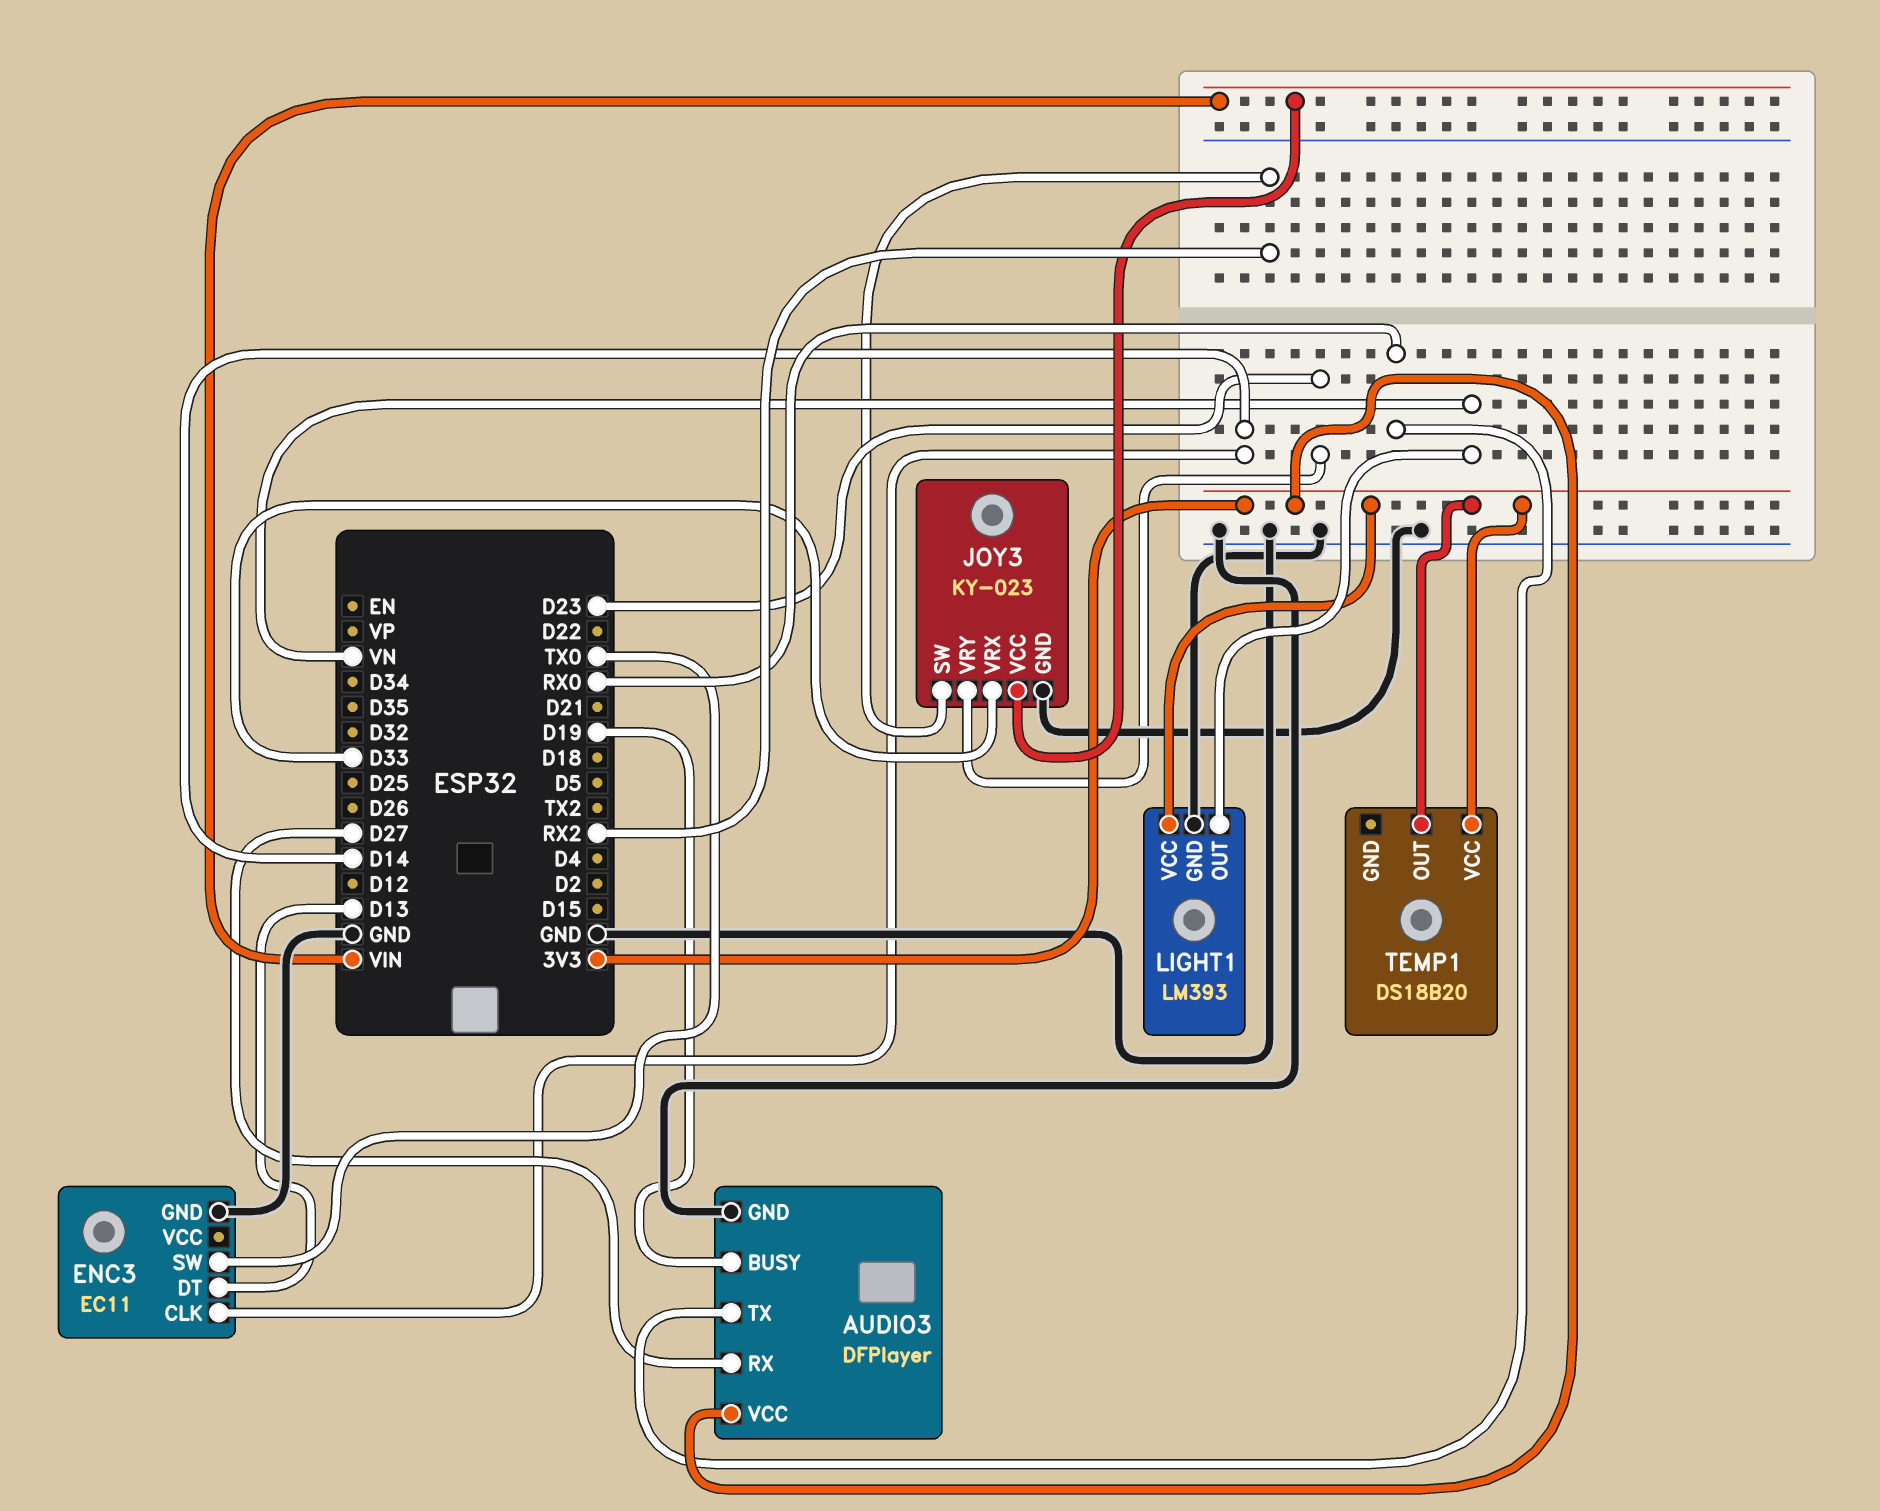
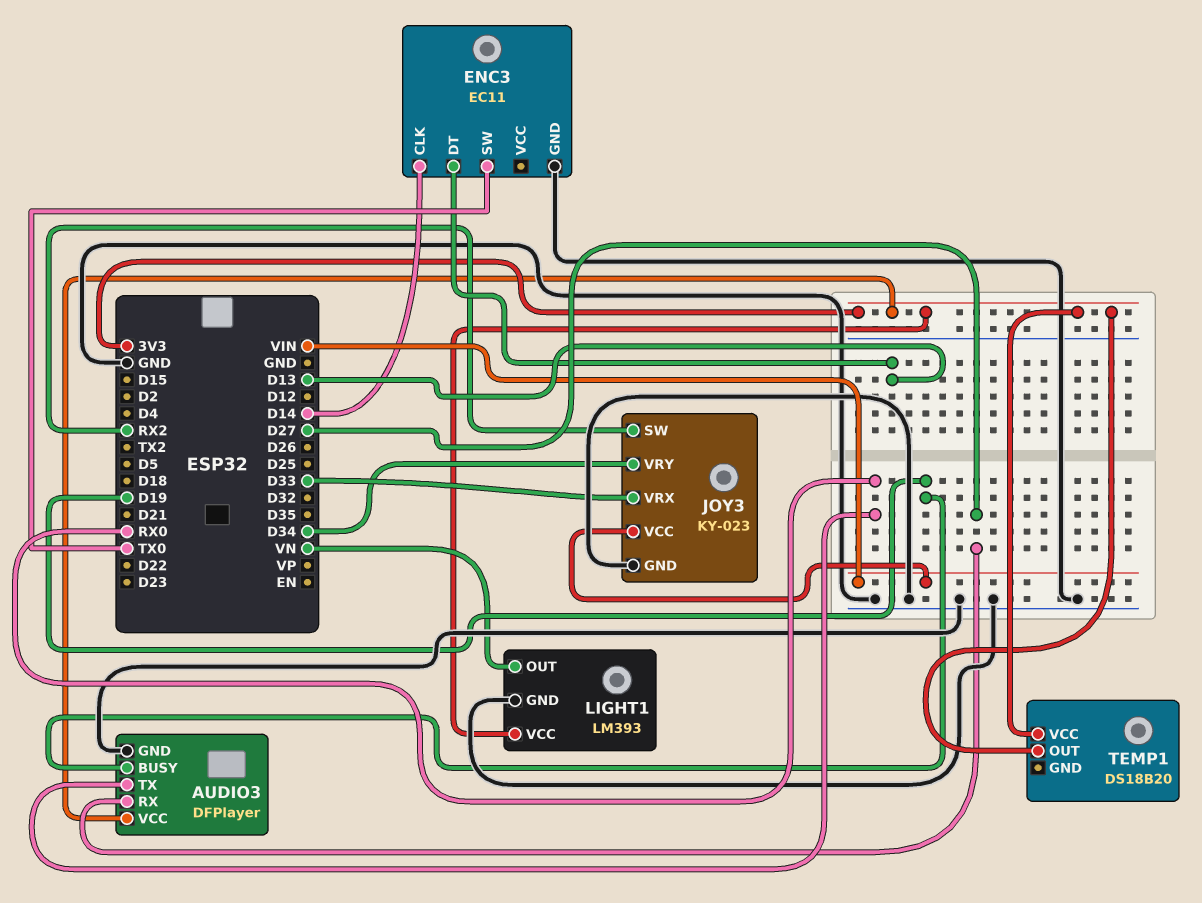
JOY3 pin VRY: D23 -> D34

